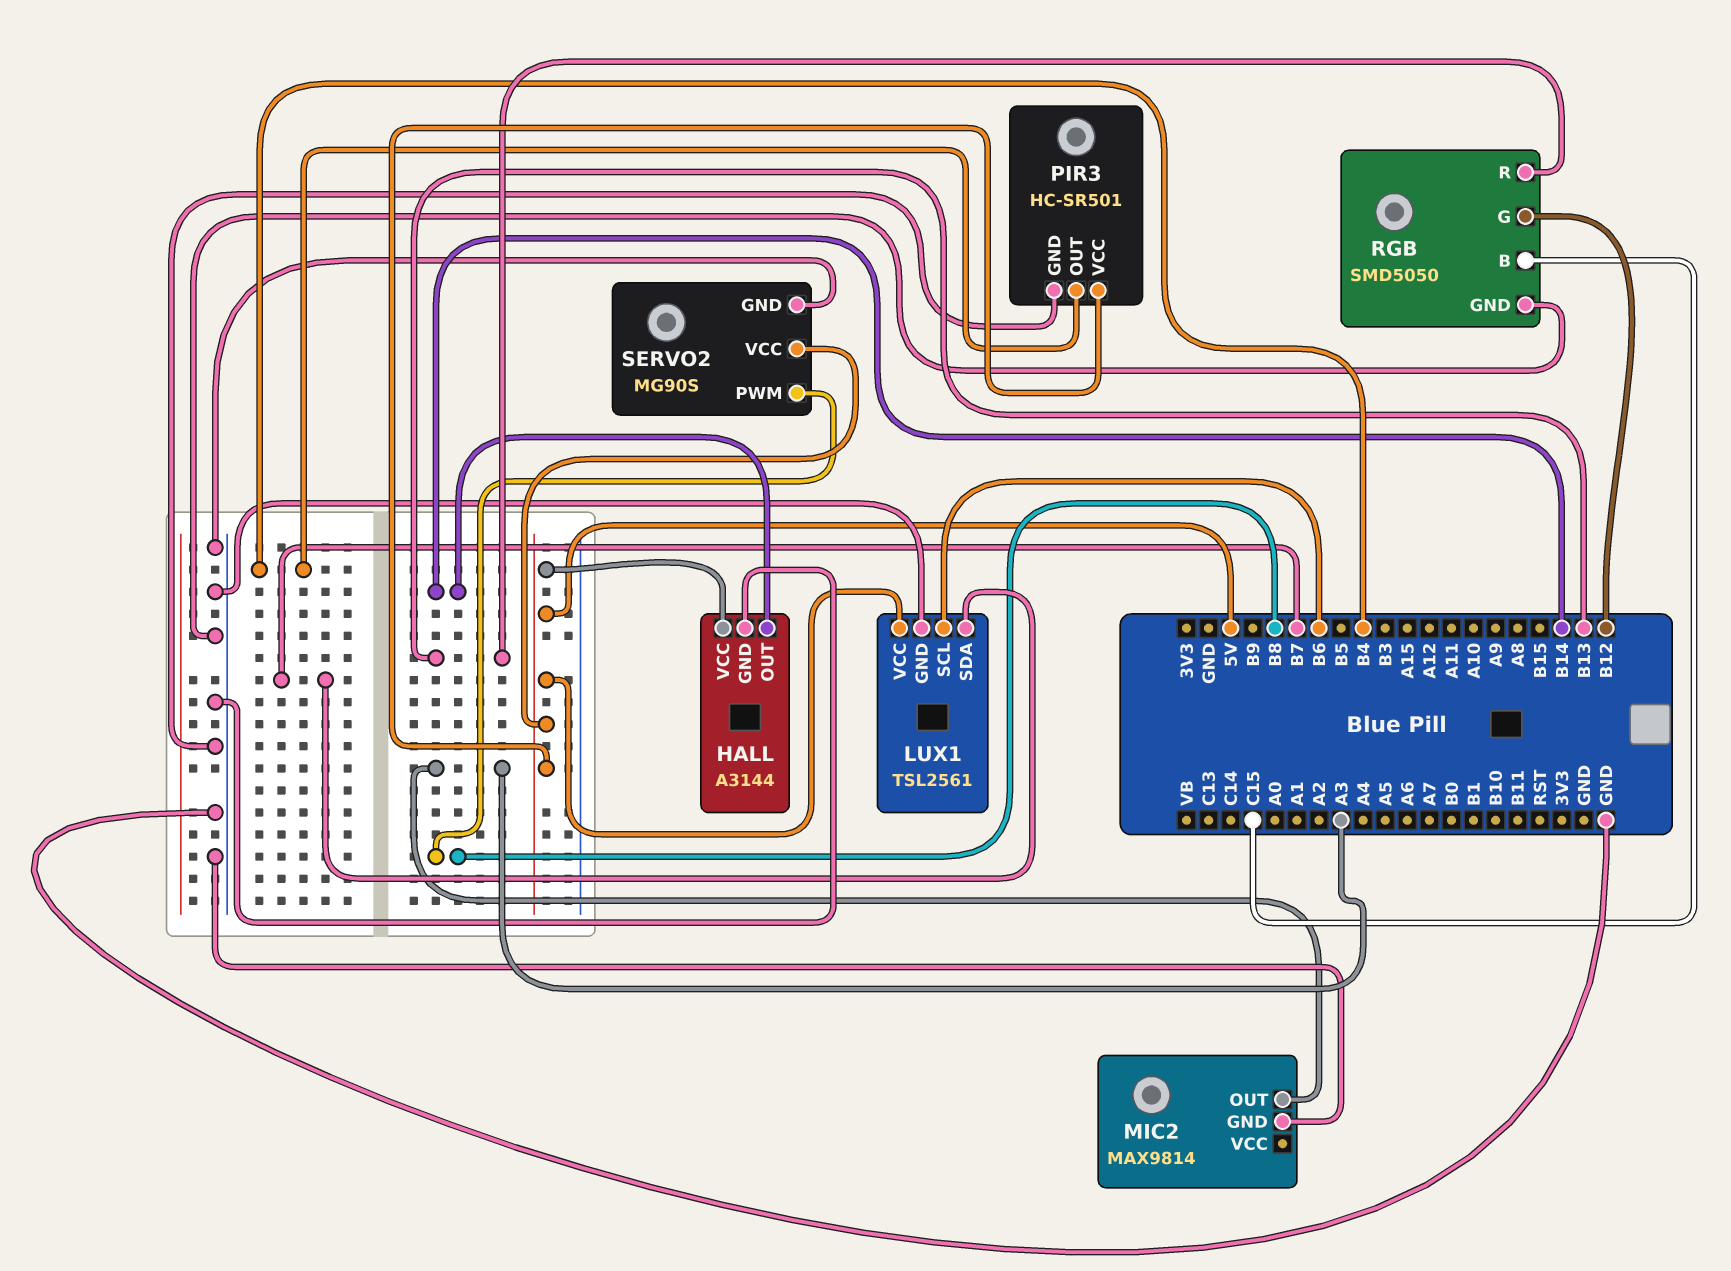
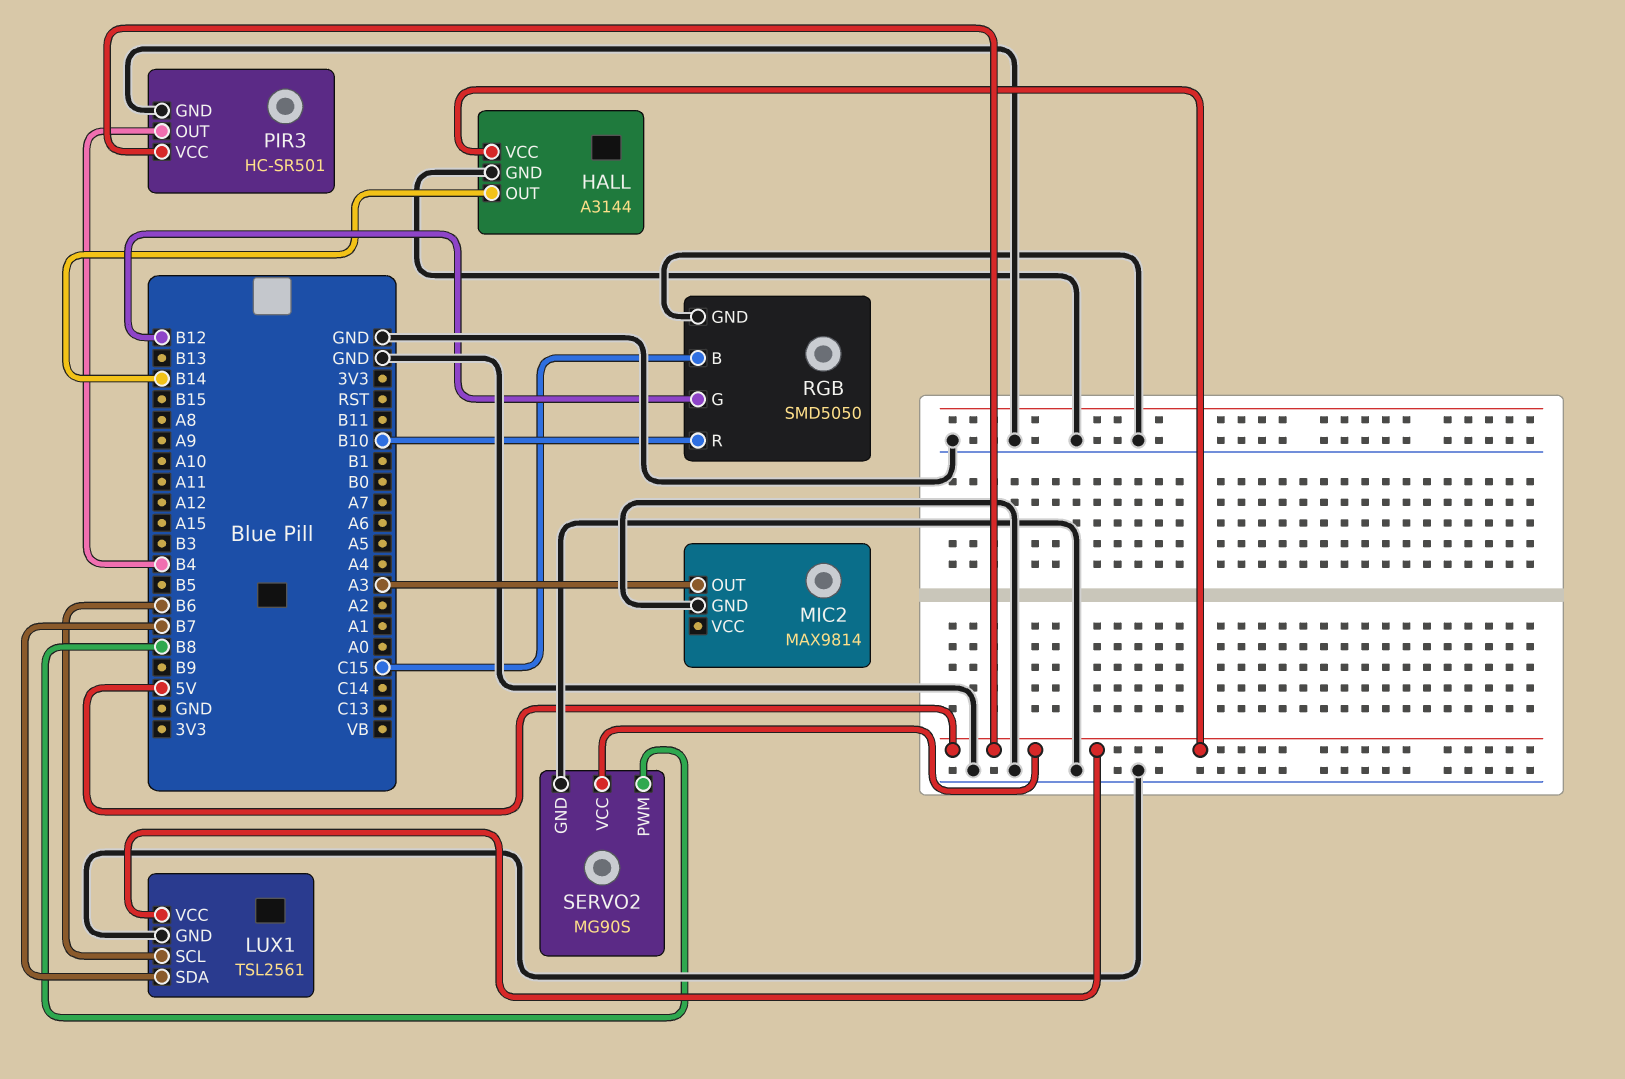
RGB pin R: B13 -> B10

